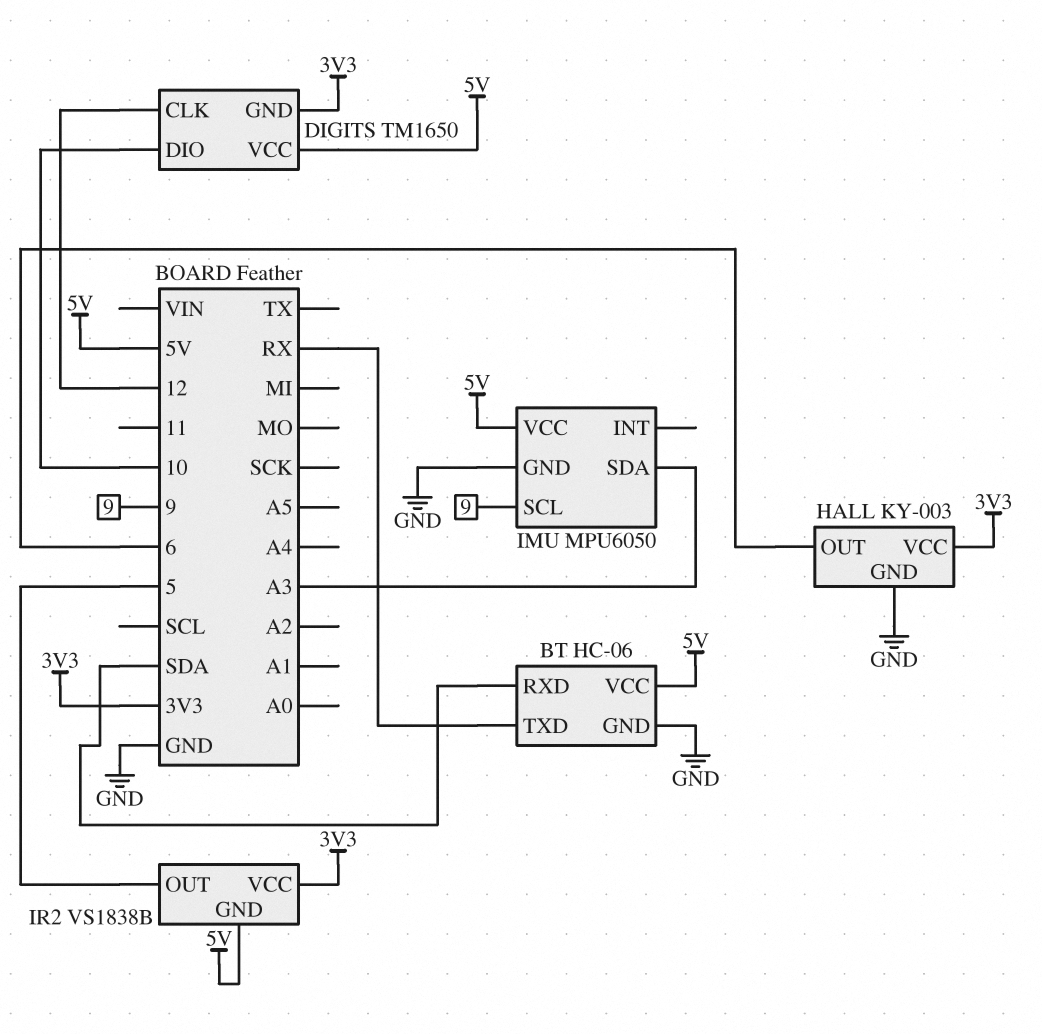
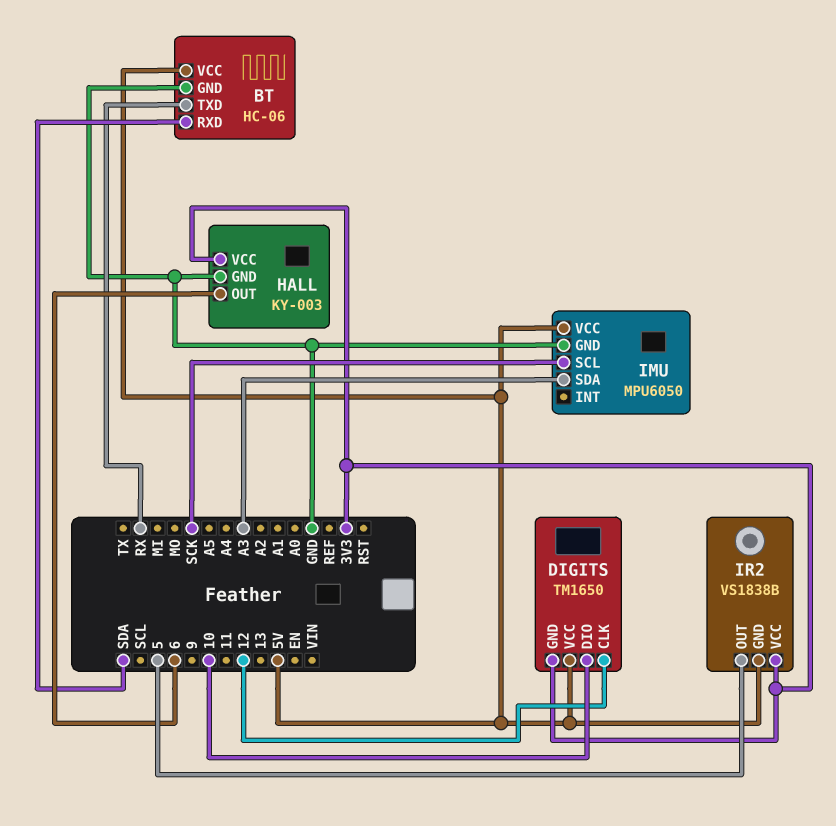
IMU pin SCL: 9 -> SCK

